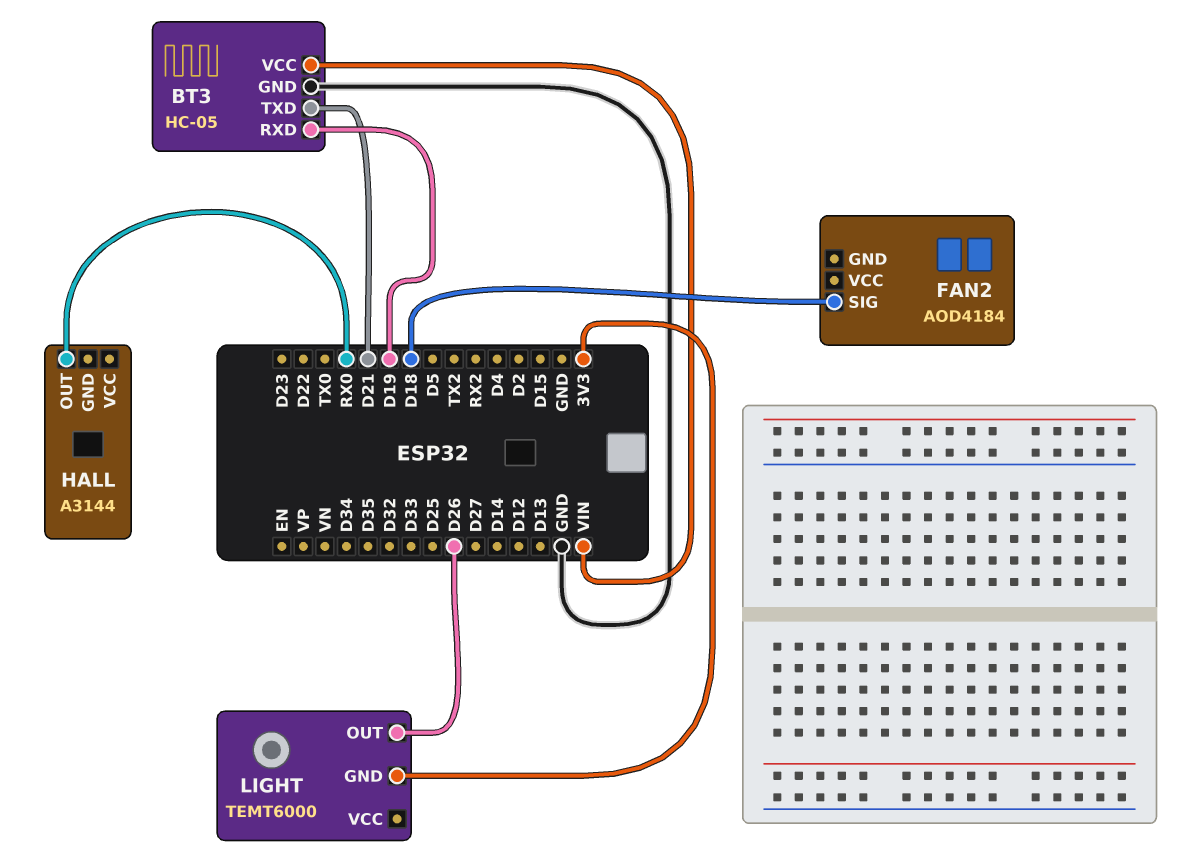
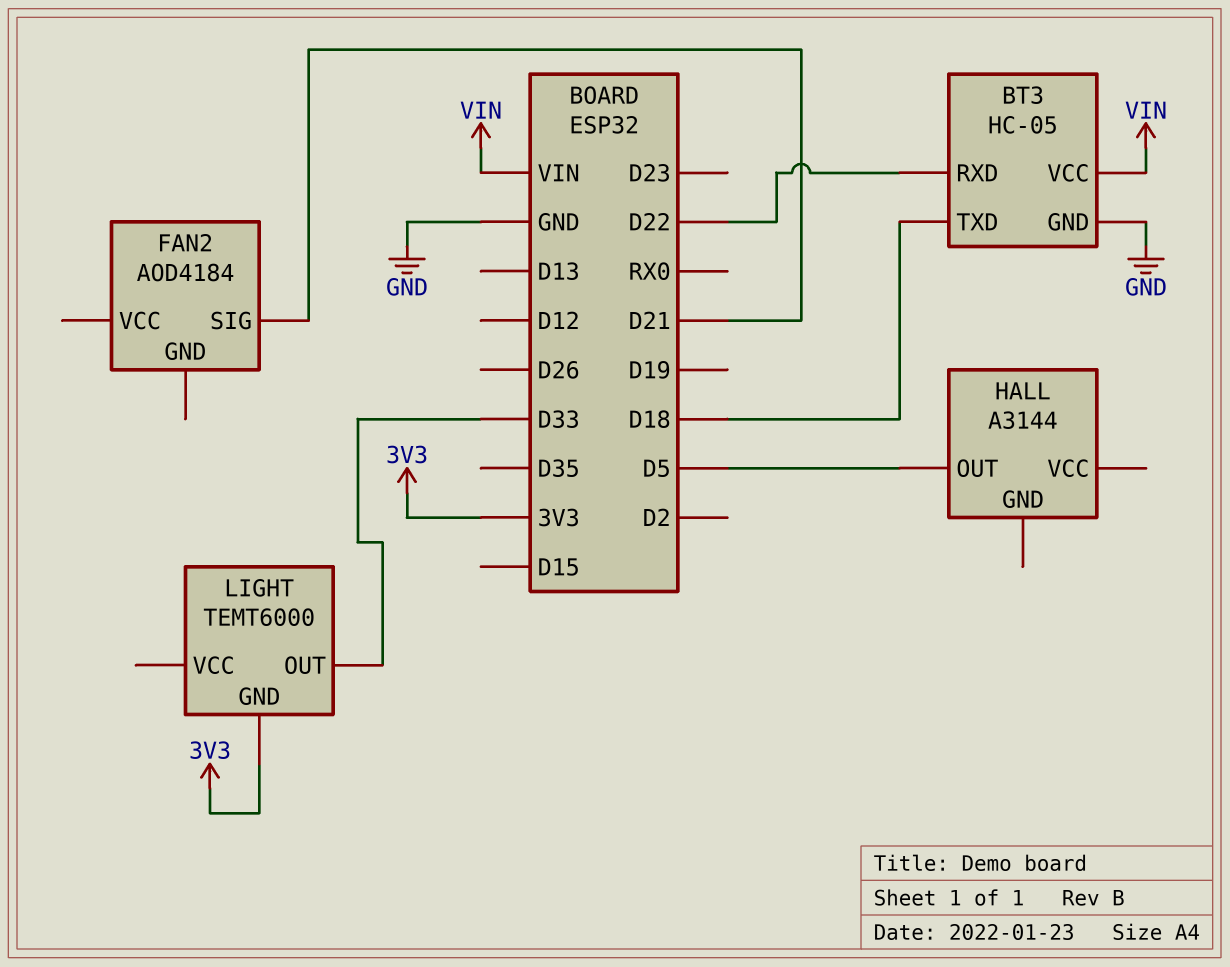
BT3 pin RXD: D19 -> D22
BT3 pin TXD: D21 -> D18
FAN2 pin SIG: D18 -> D21
HALL pin OUT: RX0 -> D5
LIGHT pin OUT: D26 -> D33

